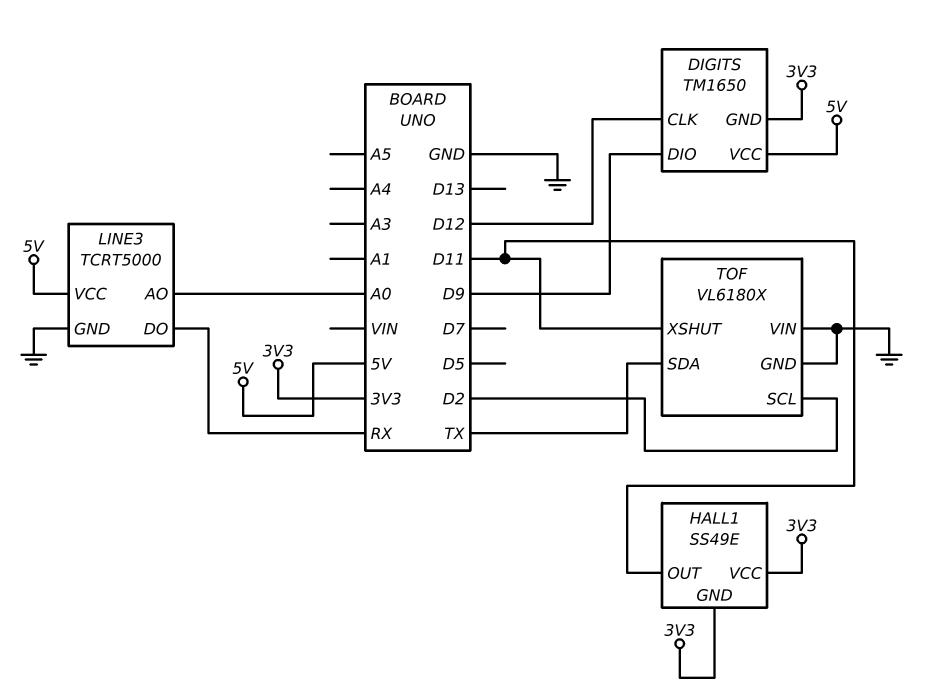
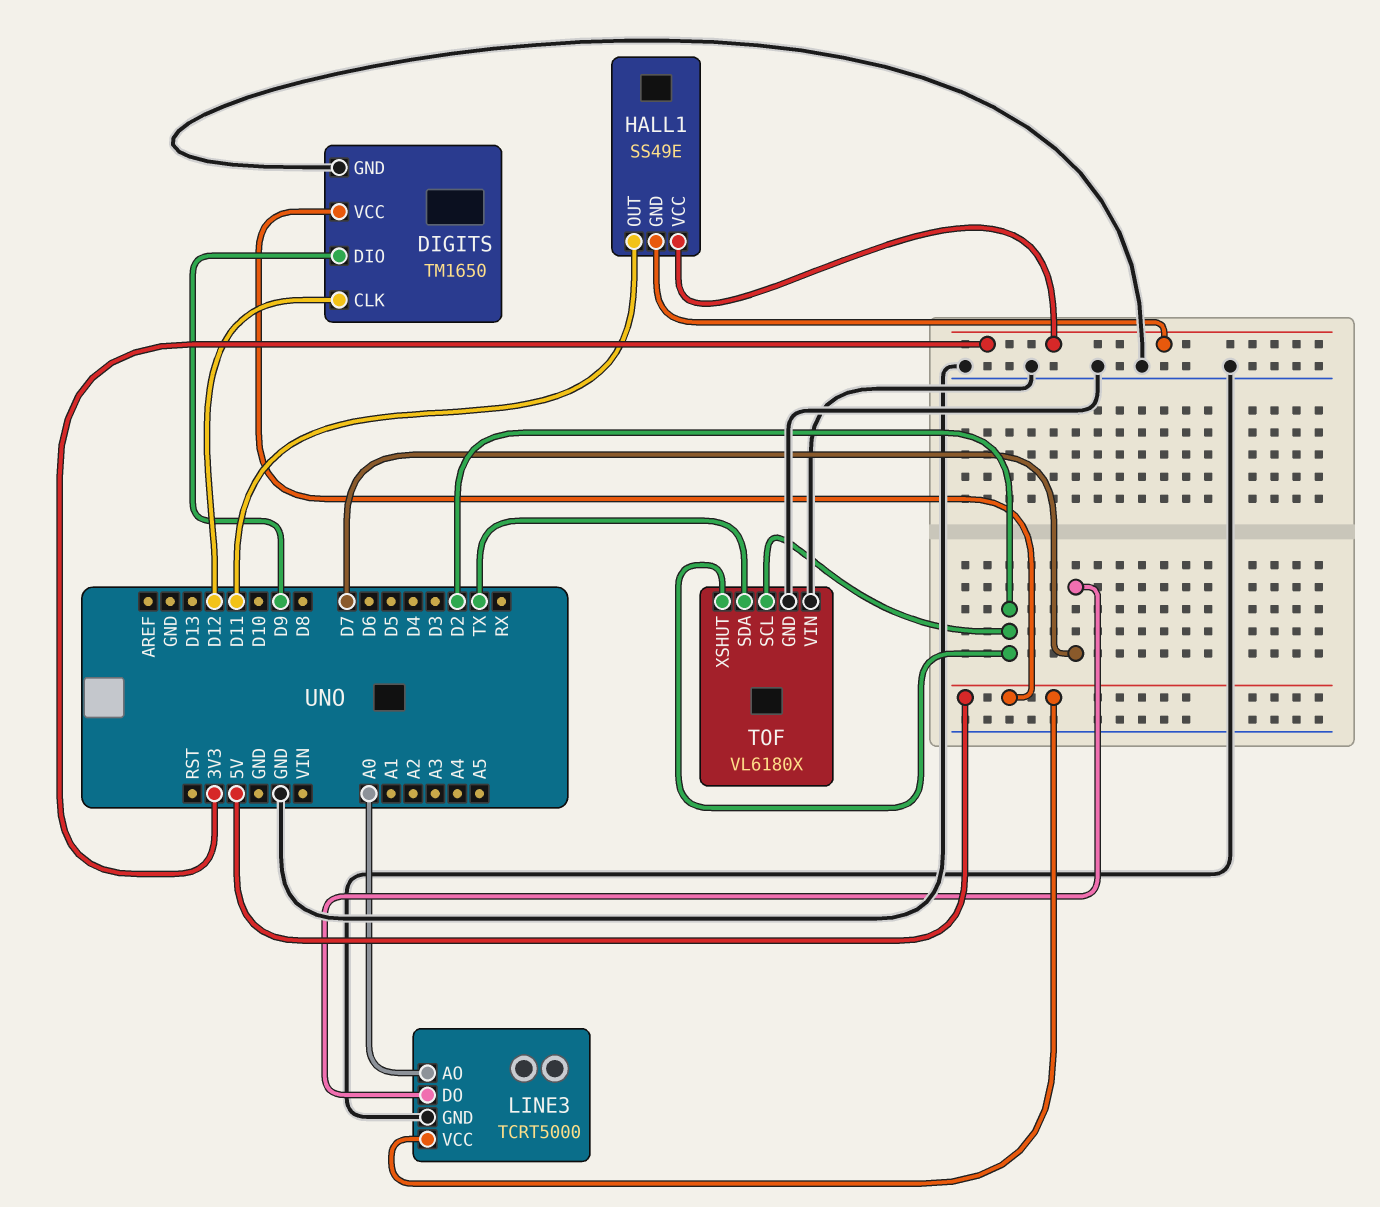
DIGITS pin GND: 3V3 -> GND
LINE3 pin DO: RX -> D7
TOF pin XSHUT: D11 -> D2

